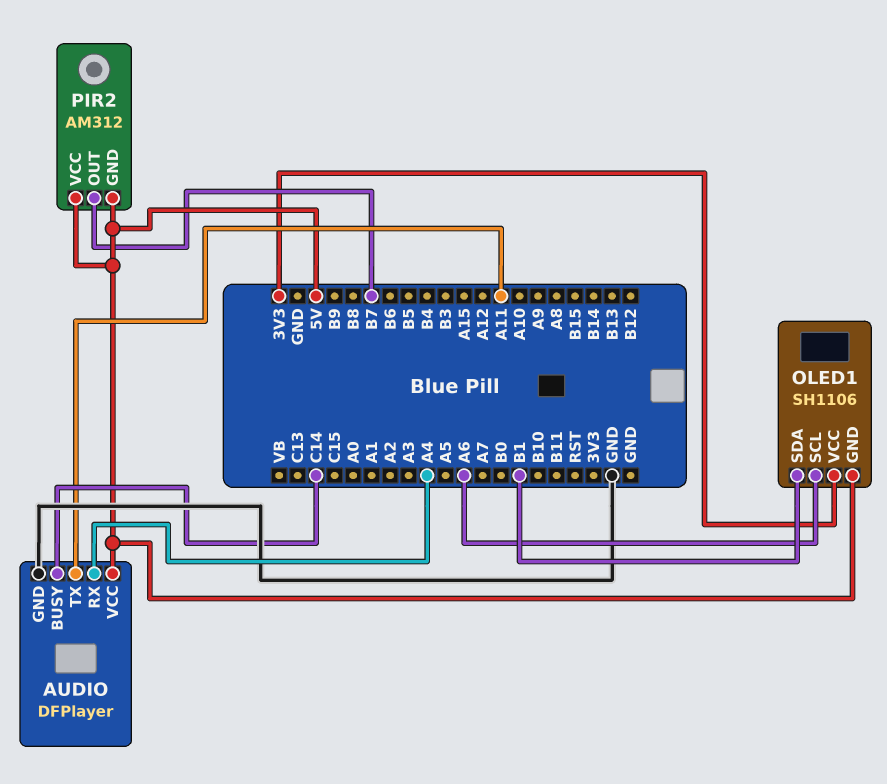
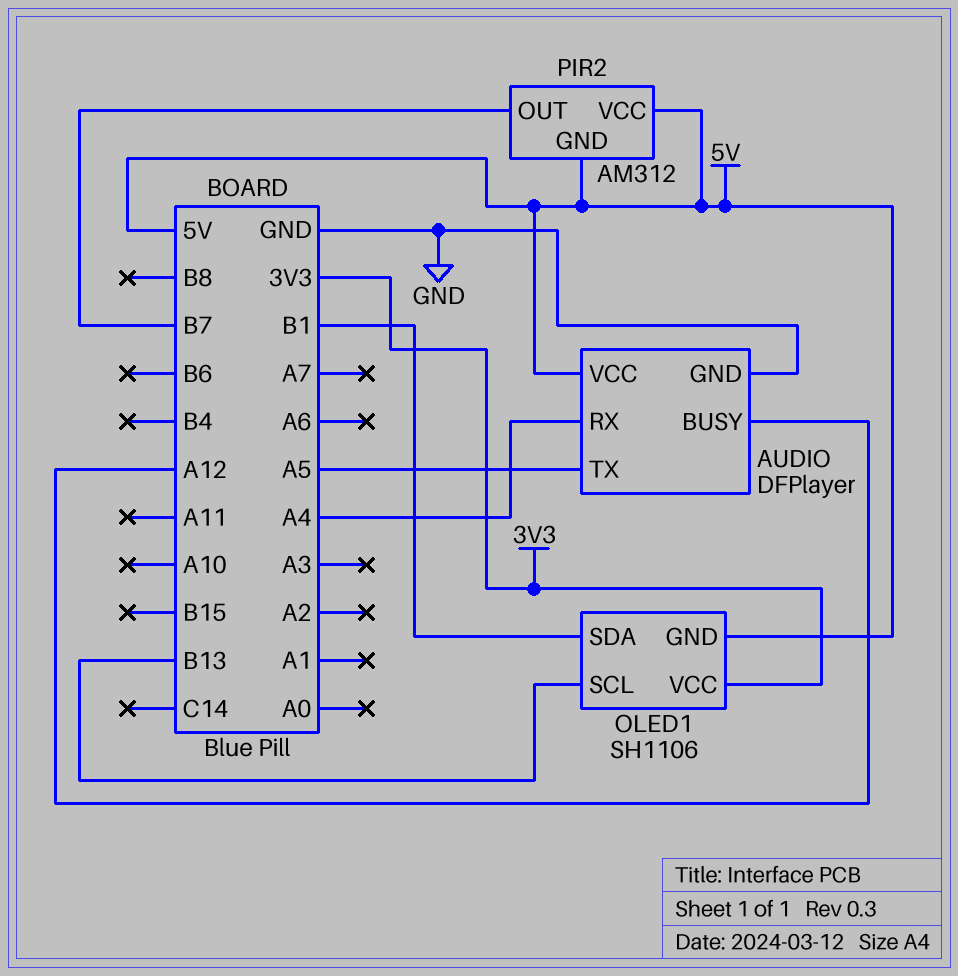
AUDIO pin BUSY: C14 -> A12
AUDIO pin TX: A11 -> A5
OLED1 pin SCL: A6 -> B13

